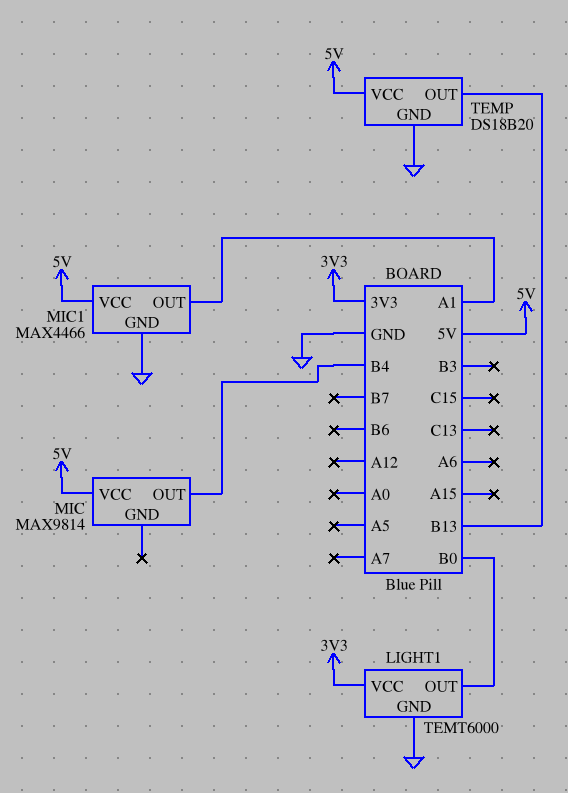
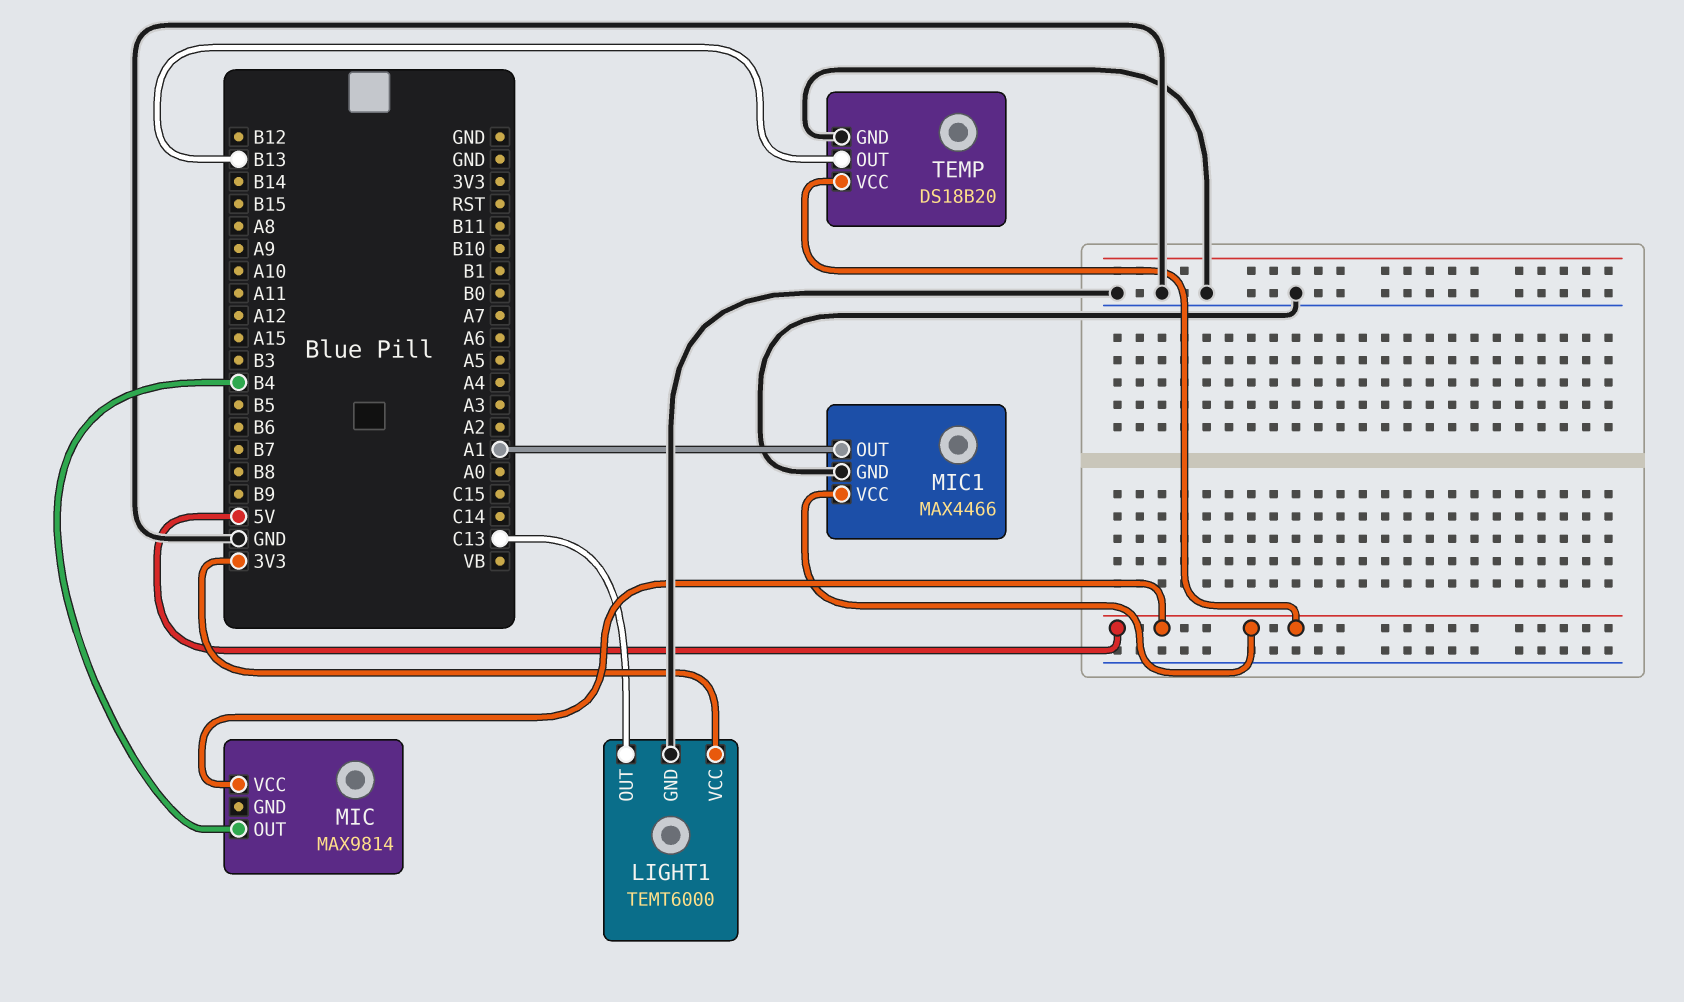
LIGHT1 pin OUT: B0 -> C13

